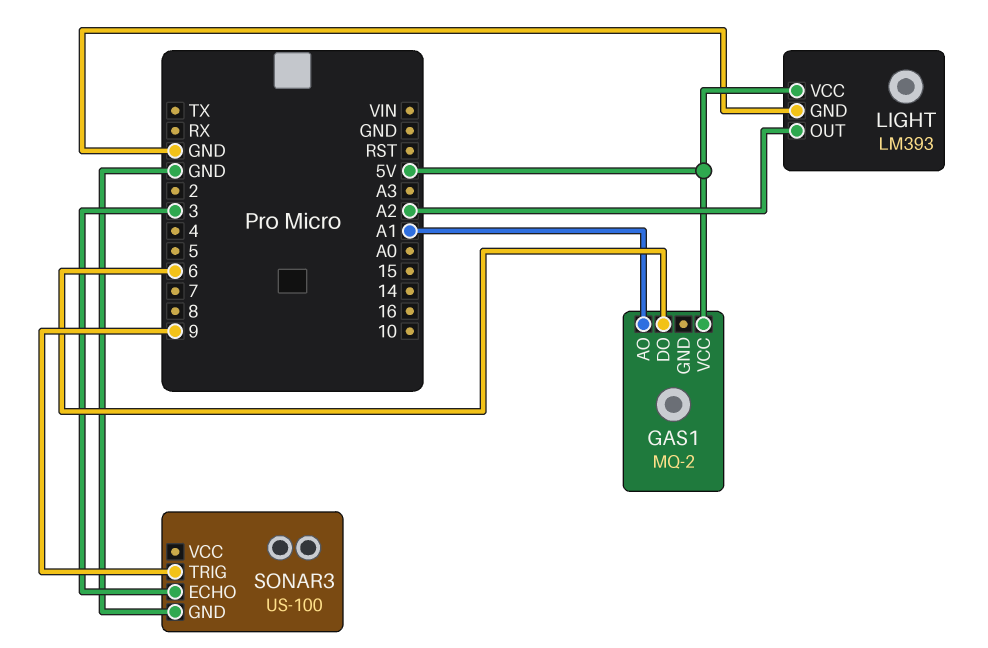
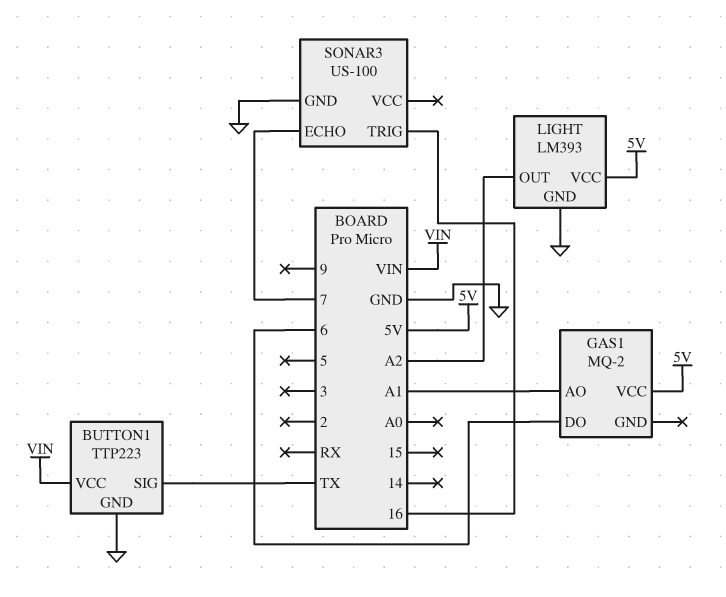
BUTTON1: none -> TTP223
BUTTON1 pin GND: none -> GND
BUTTON1 pin SIG: none -> TX
BUTTON1 pin VCC: none -> VIN
SONAR3 pin ECHO: 3 -> 7
SONAR3 pin TRIG: 9 -> 16

